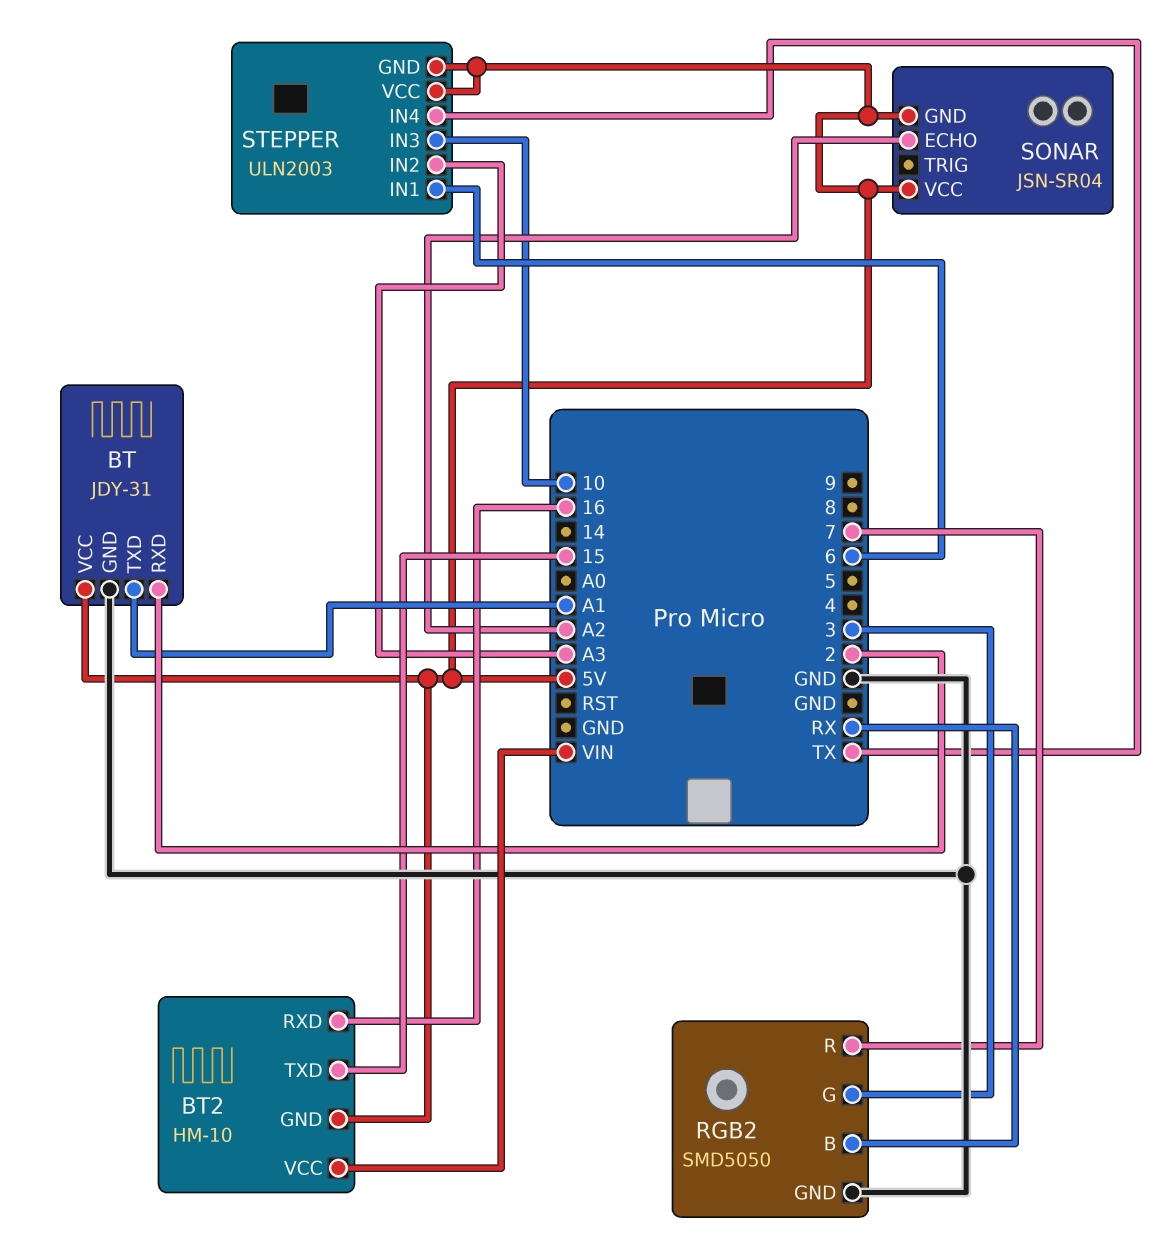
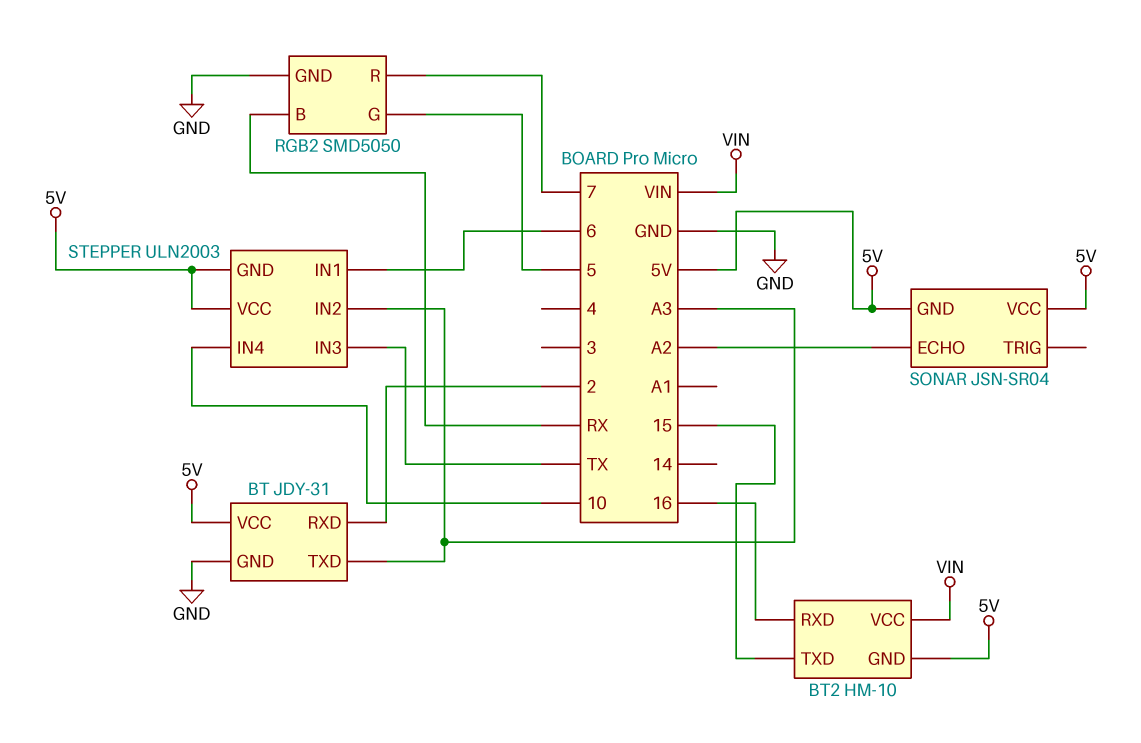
BT pin TXD: A1 -> A3
RGB2 pin G: 3 -> 5
STEPPER pin IN3: 10 -> TX
STEPPER pin IN4: TX -> 10

